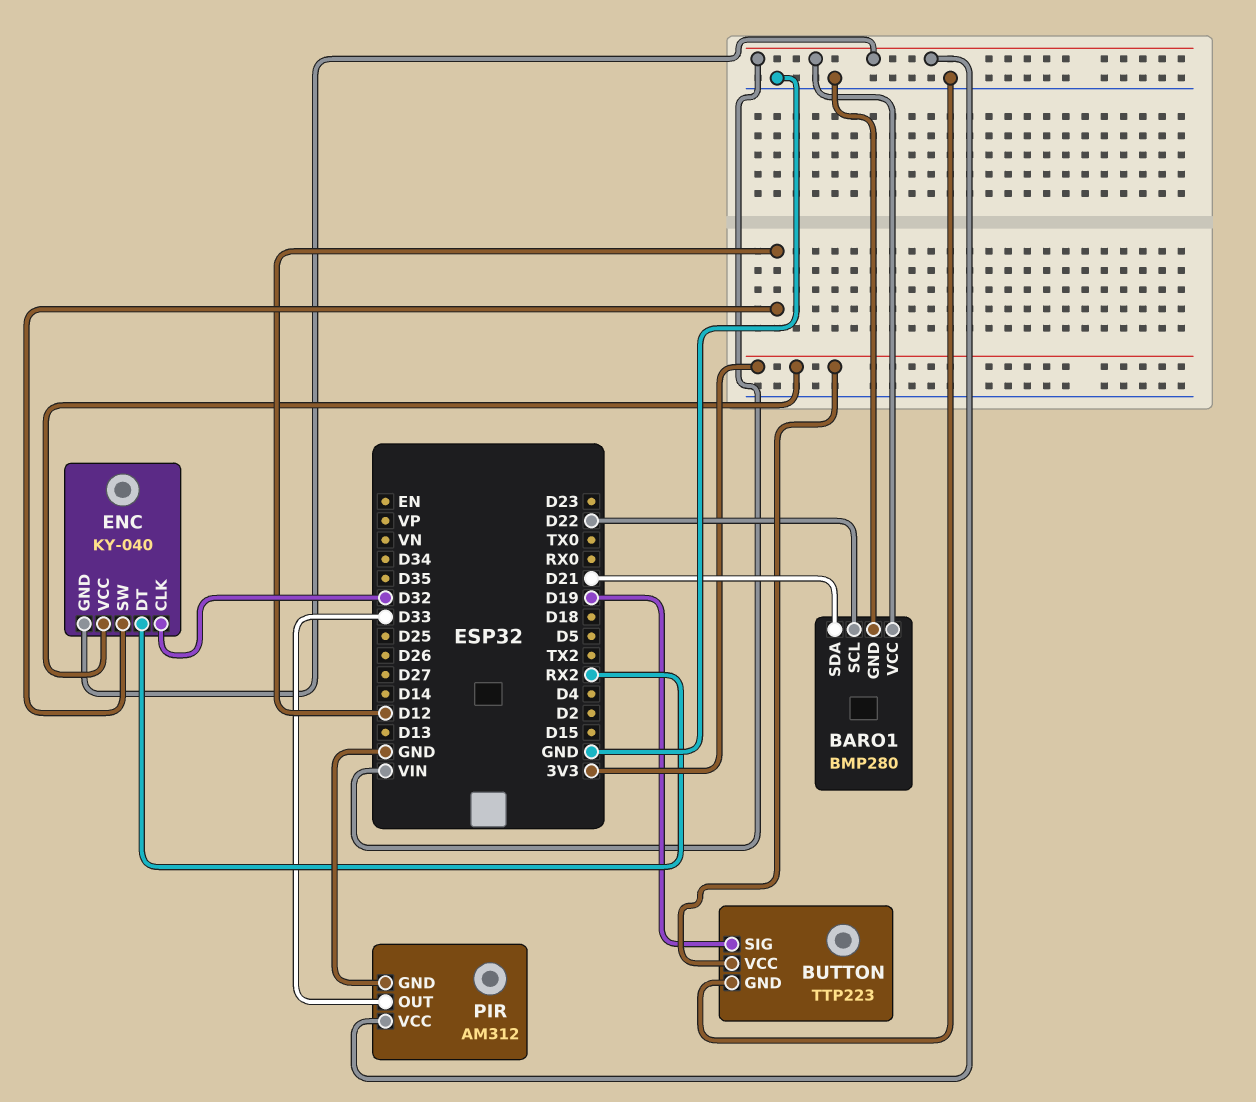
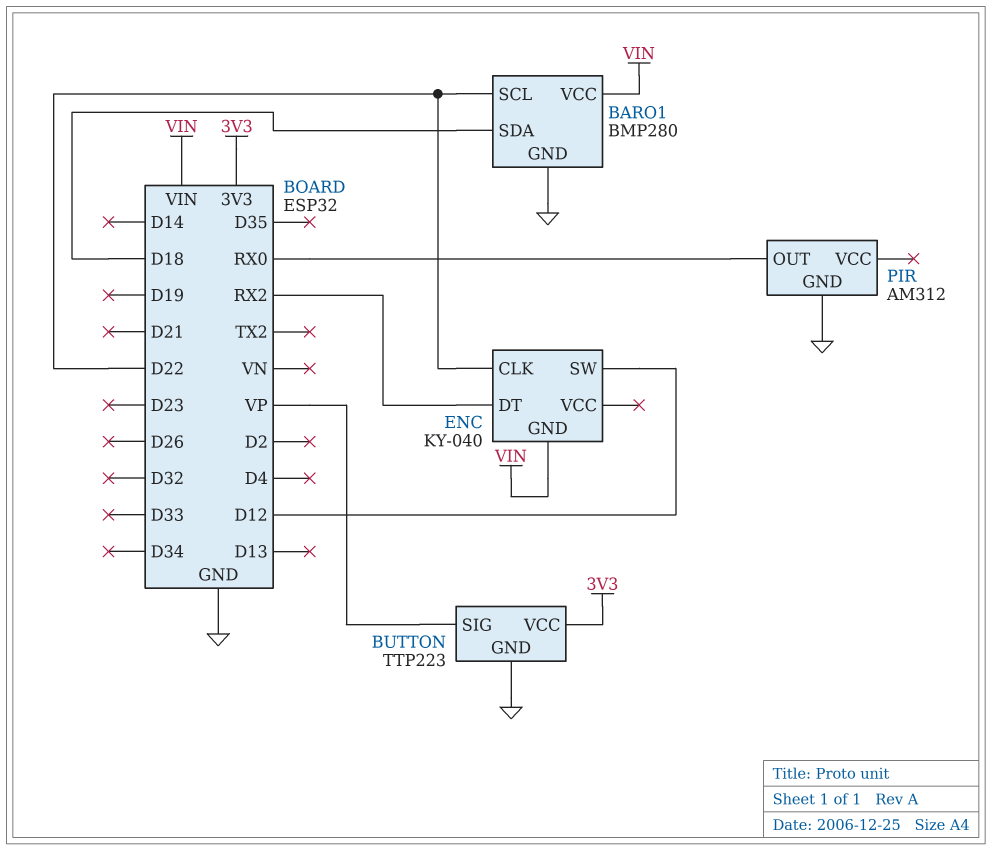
BARO1 pin SDA: D21 -> D18
BUTTON pin SIG: D19 -> VP
ENC pin CLK: D32 -> D22
ENC pin VCC: 3V3 -> none
PIR pin OUT: D33 -> RX0
PIR pin VCC: VIN -> none

